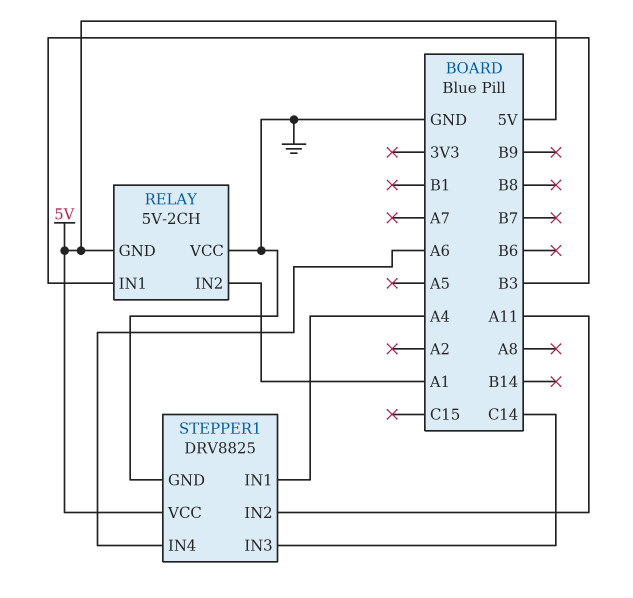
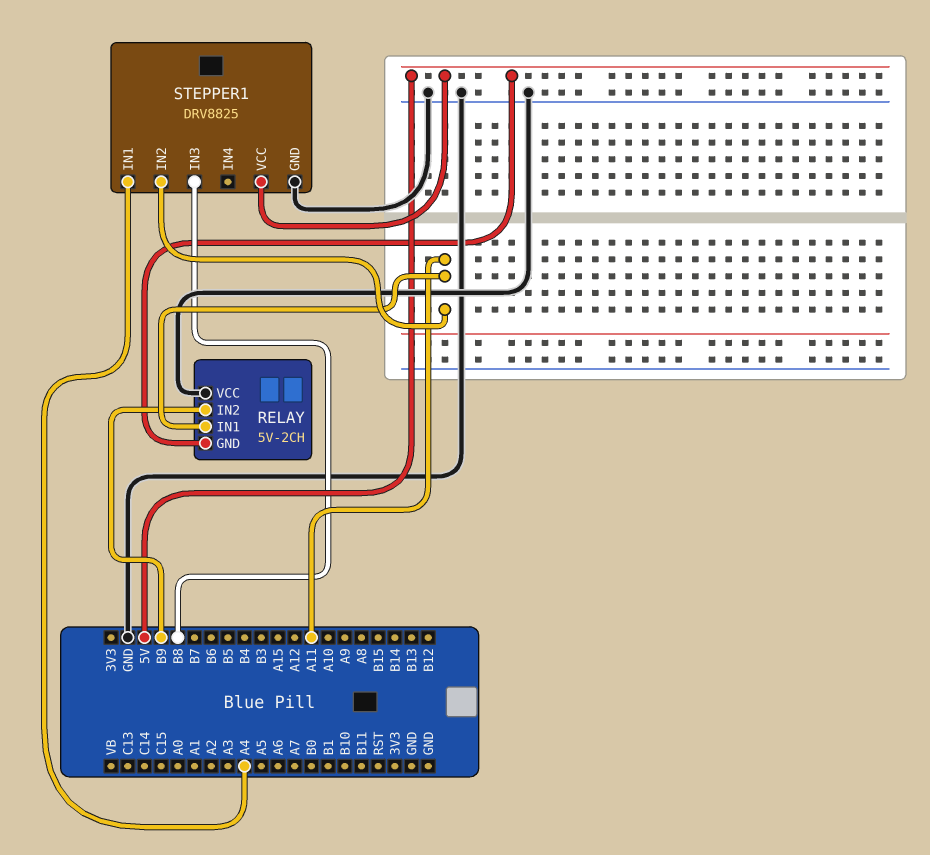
RELAY pin IN1: B3 -> A11
RELAY pin IN2: A1 -> B9
STEPPER1 pin IN3: C14 -> B8
STEPPER1 pin IN4: A6 -> none

